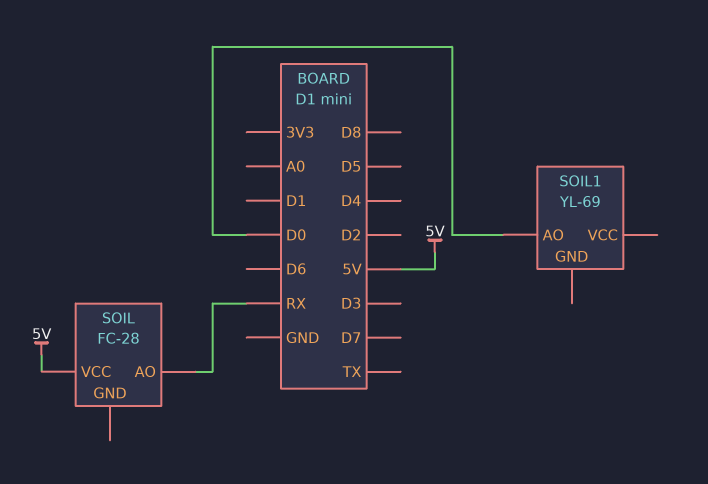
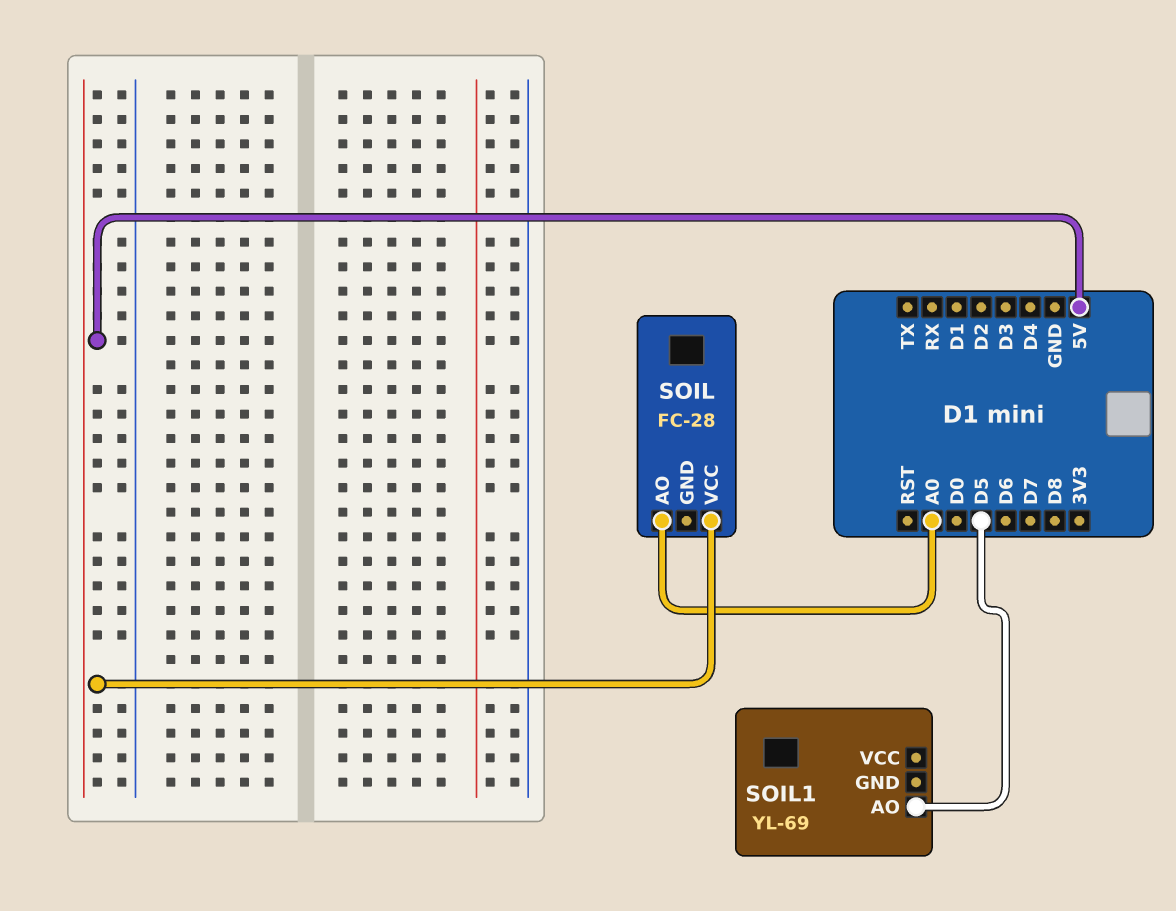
SOIL pin AO: RX -> A0
SOIL1 pin AO: D0 -> D5

